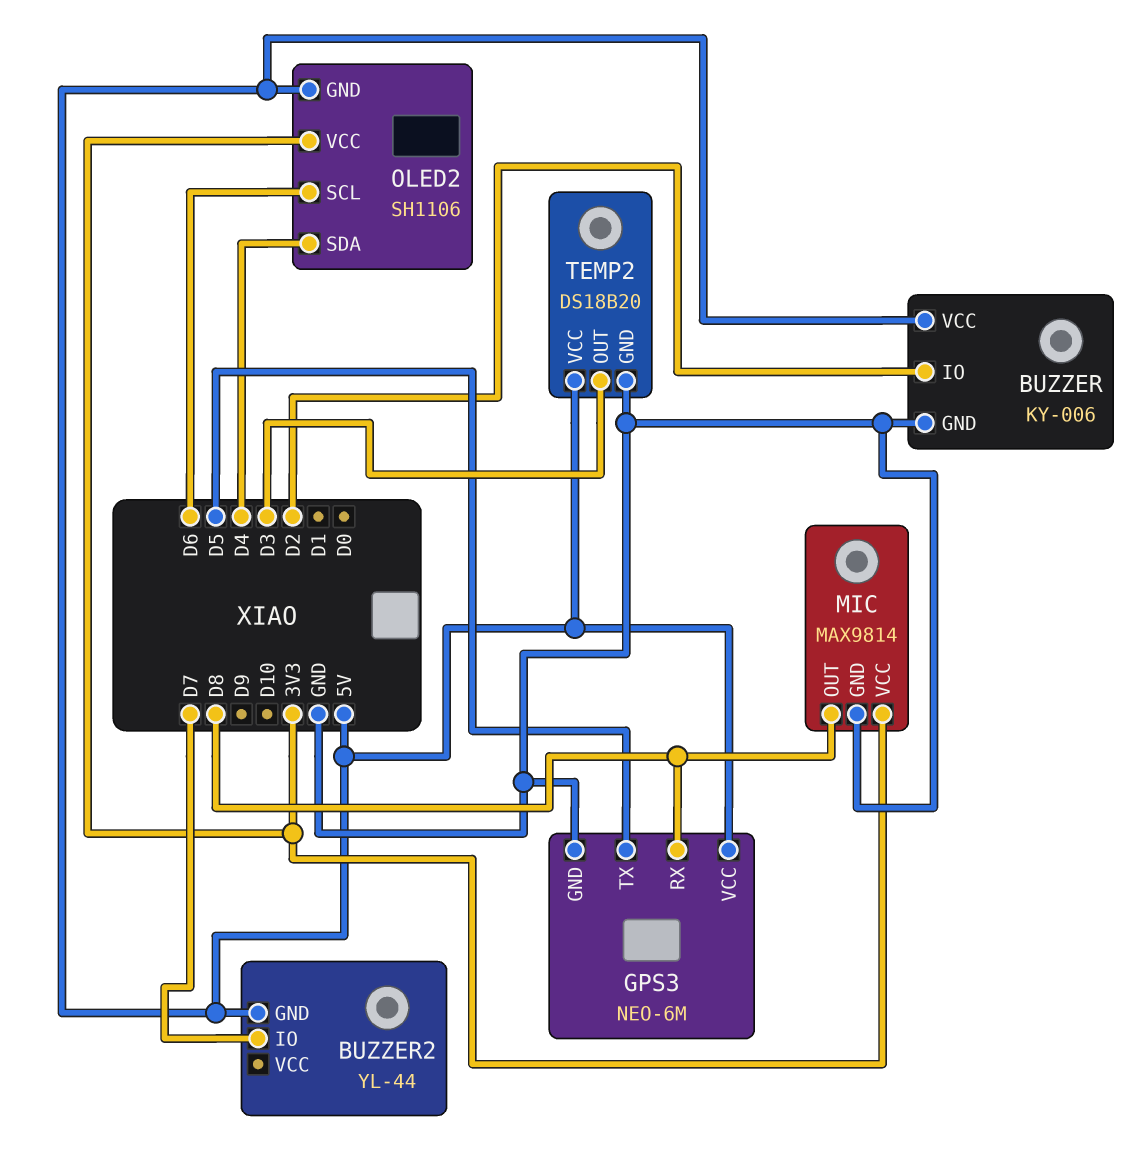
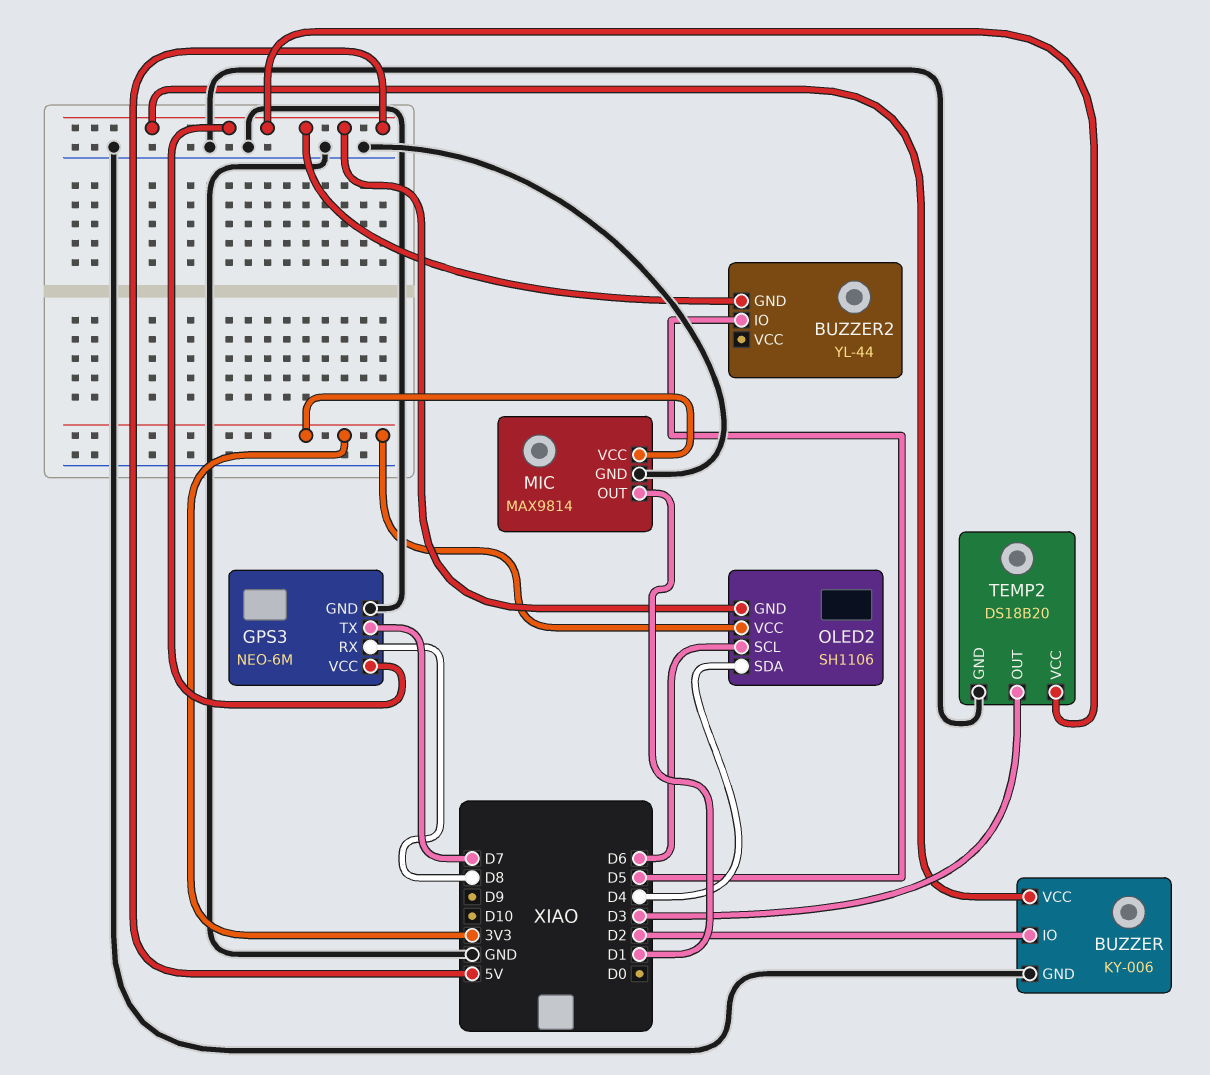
BUZZER2 pin IO: D7 -> D5
GPS3 pin TX: D5 -> D7
MIC pin OUT: D8 -> D1

